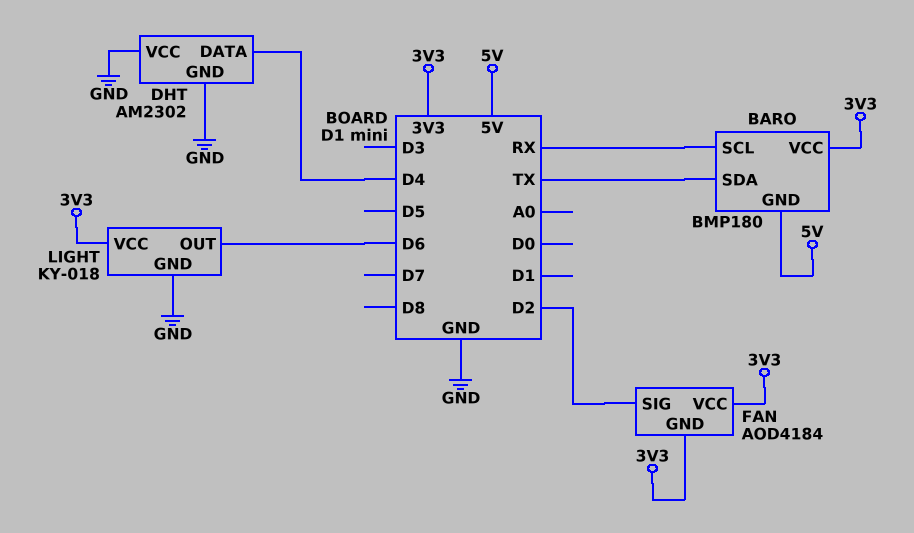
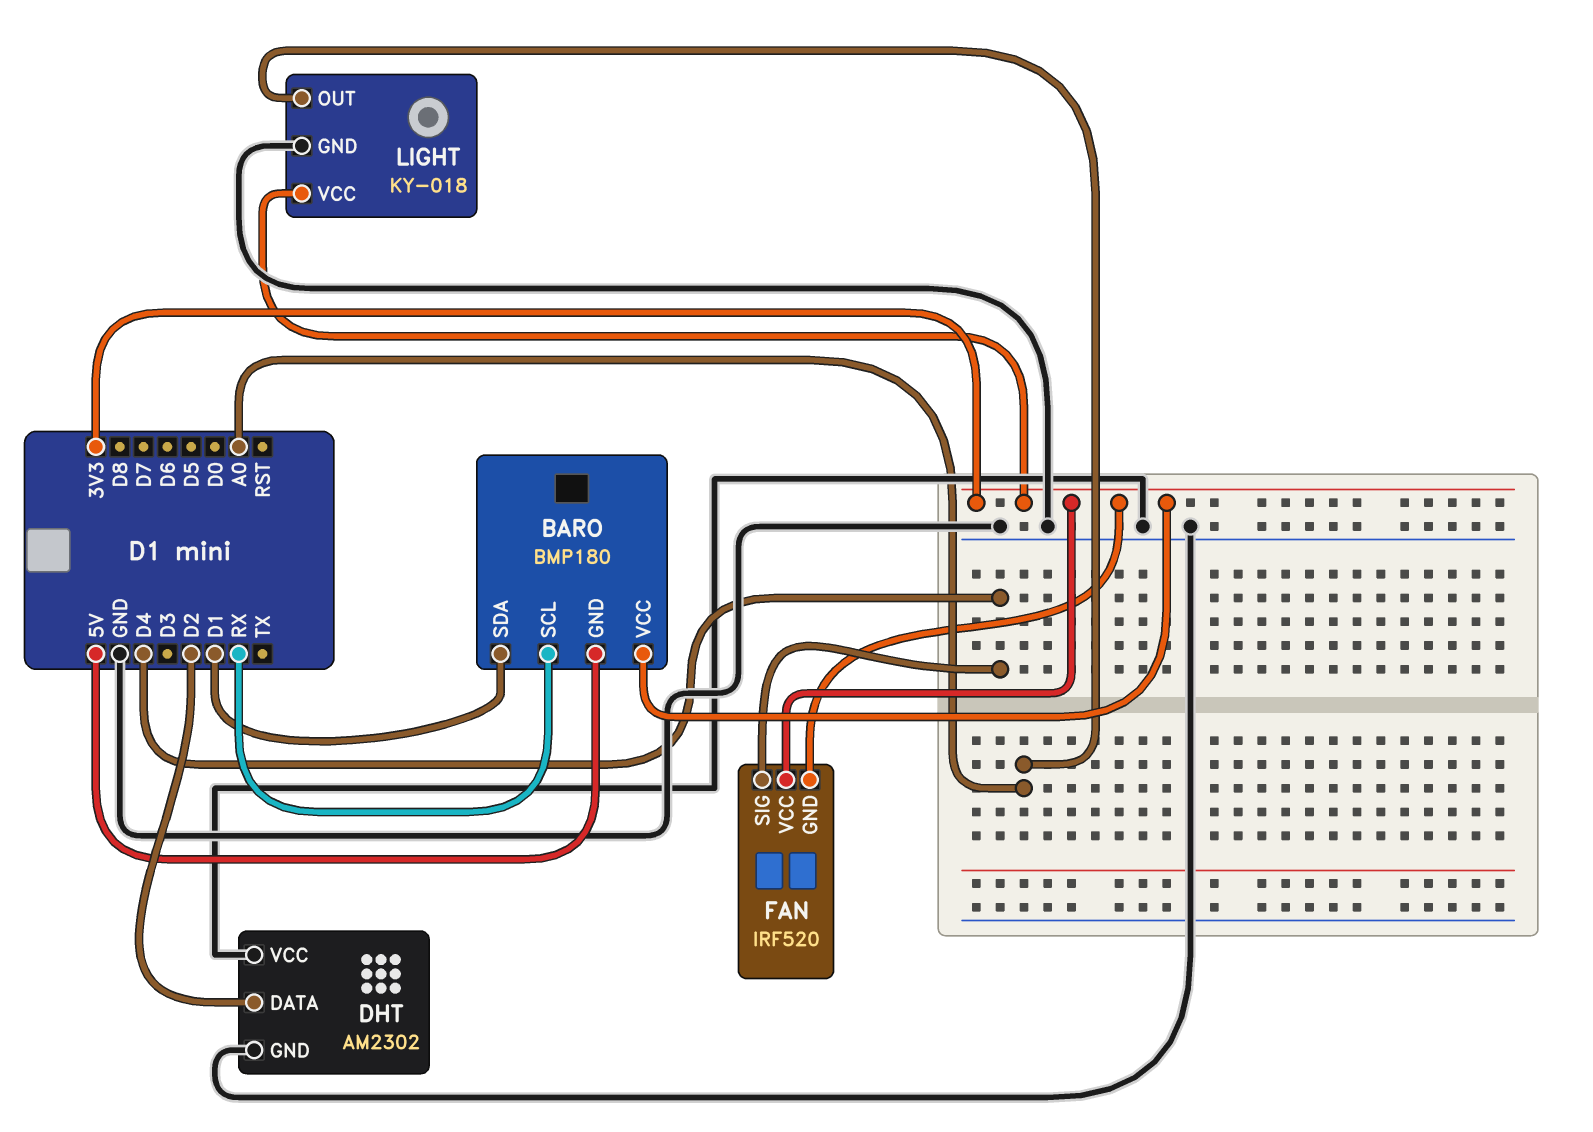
BARO pin SDA: TX -> D1
DHT pin DATA: D4 -> D2
FAN: AOD4184 -> IRF520
FAN pin SIG: D2 -> D4
LIGHT pin OUT: D6 -> A0

